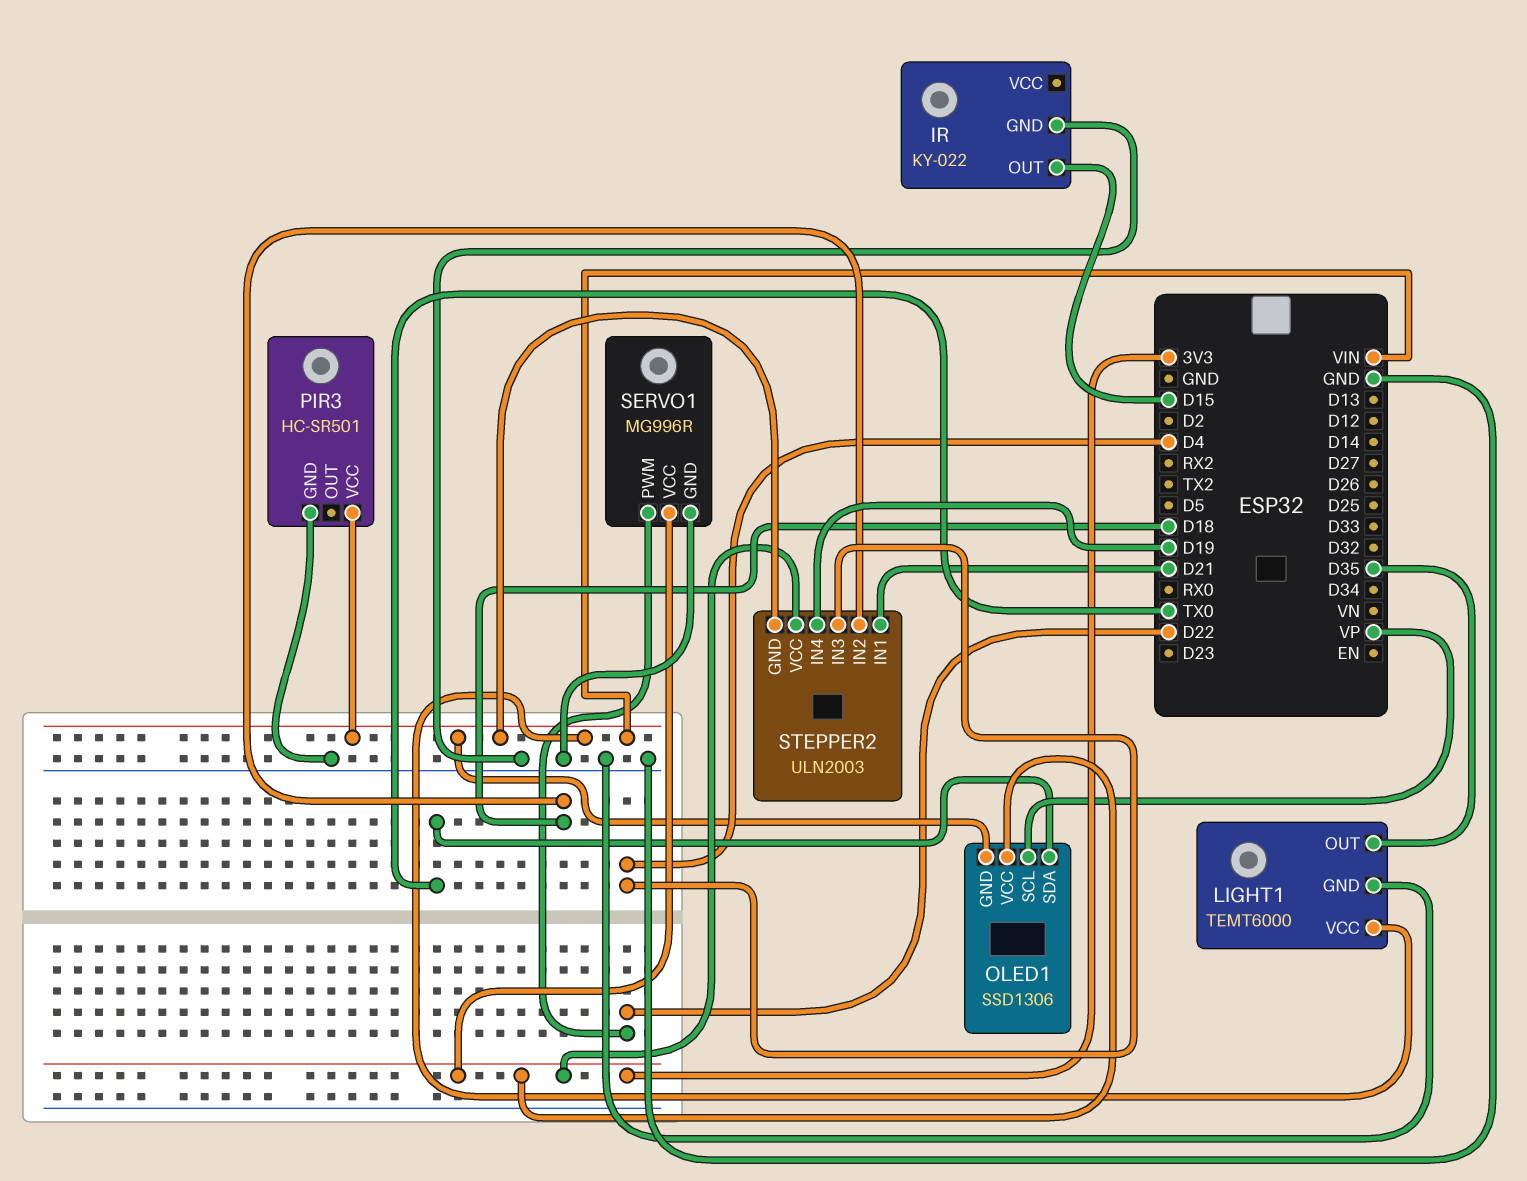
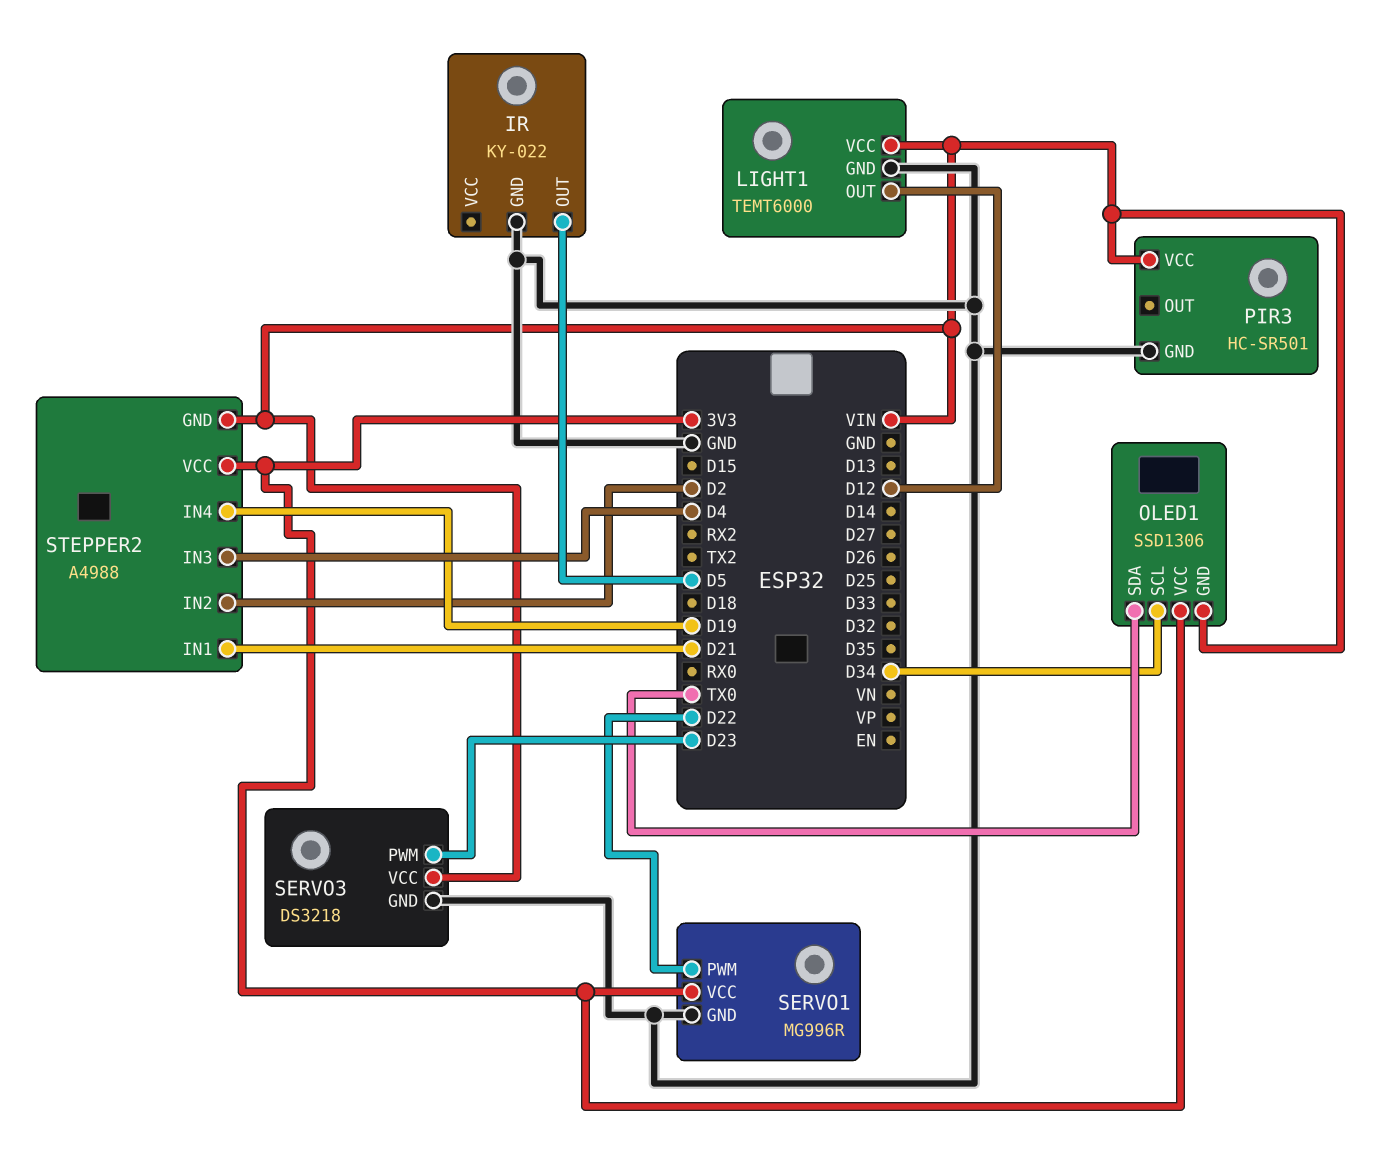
IR pin OUT: D15 -> D5
LIGHT1 pin OUT: D35 -> D12
OLED1 pin SCL: VP -> D34
SERVO3: none -> DS3218
SERVO3 pin GND: none -> GND
SERVO3 pin PWM: none -> D23
SERVO3 pin VCC: none -> VIN
STEPPER2: ULN2003 -> A4988
STEPPER2 pin IN2: D18 -> D2

